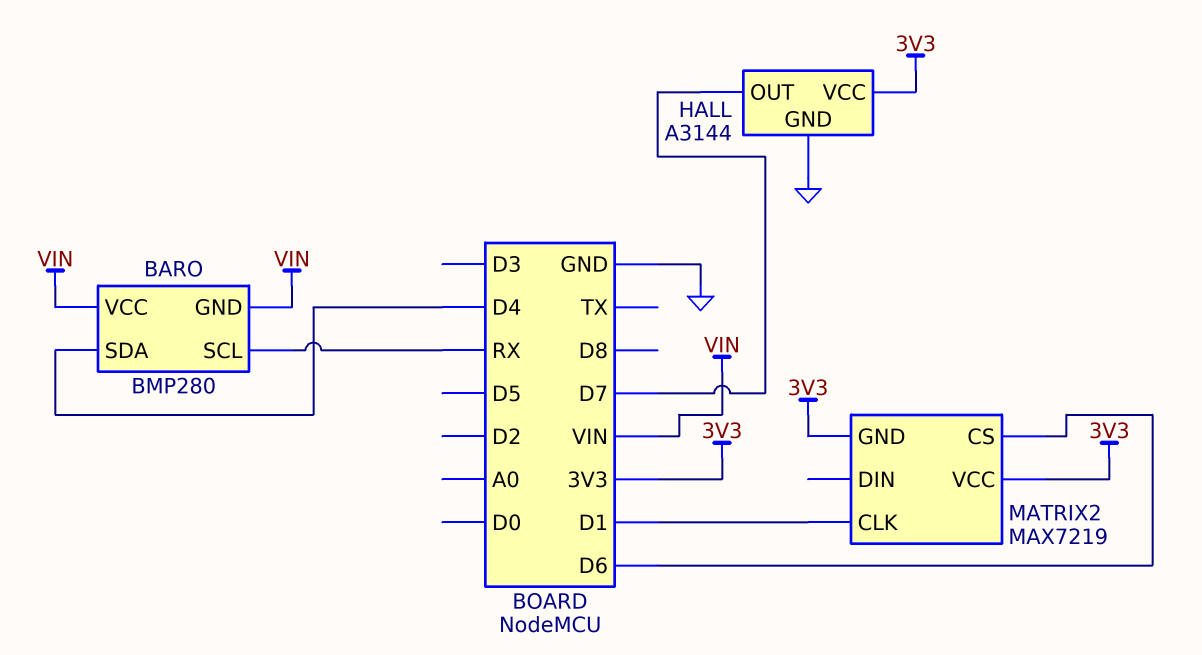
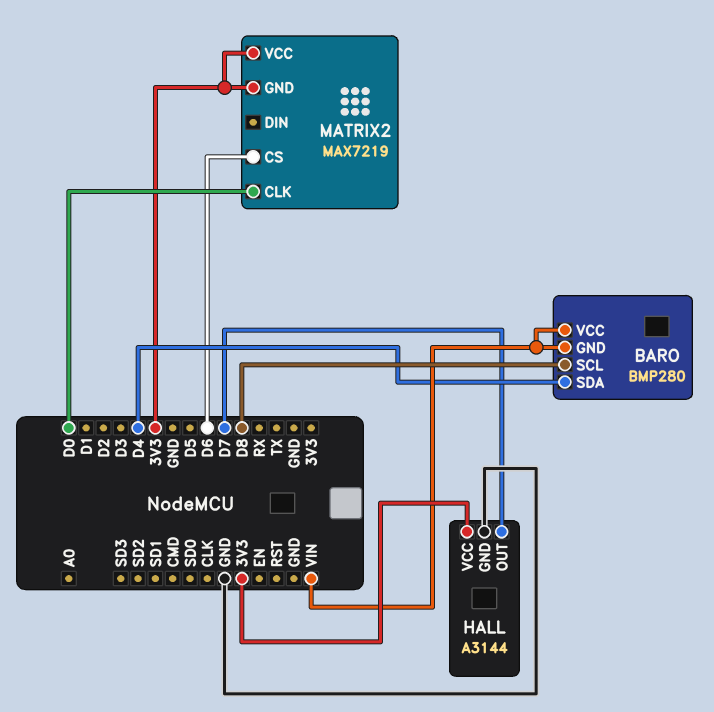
BARO pin SCL: RX -> D8
MATRIX2 pin CLK: D1 -> D0

